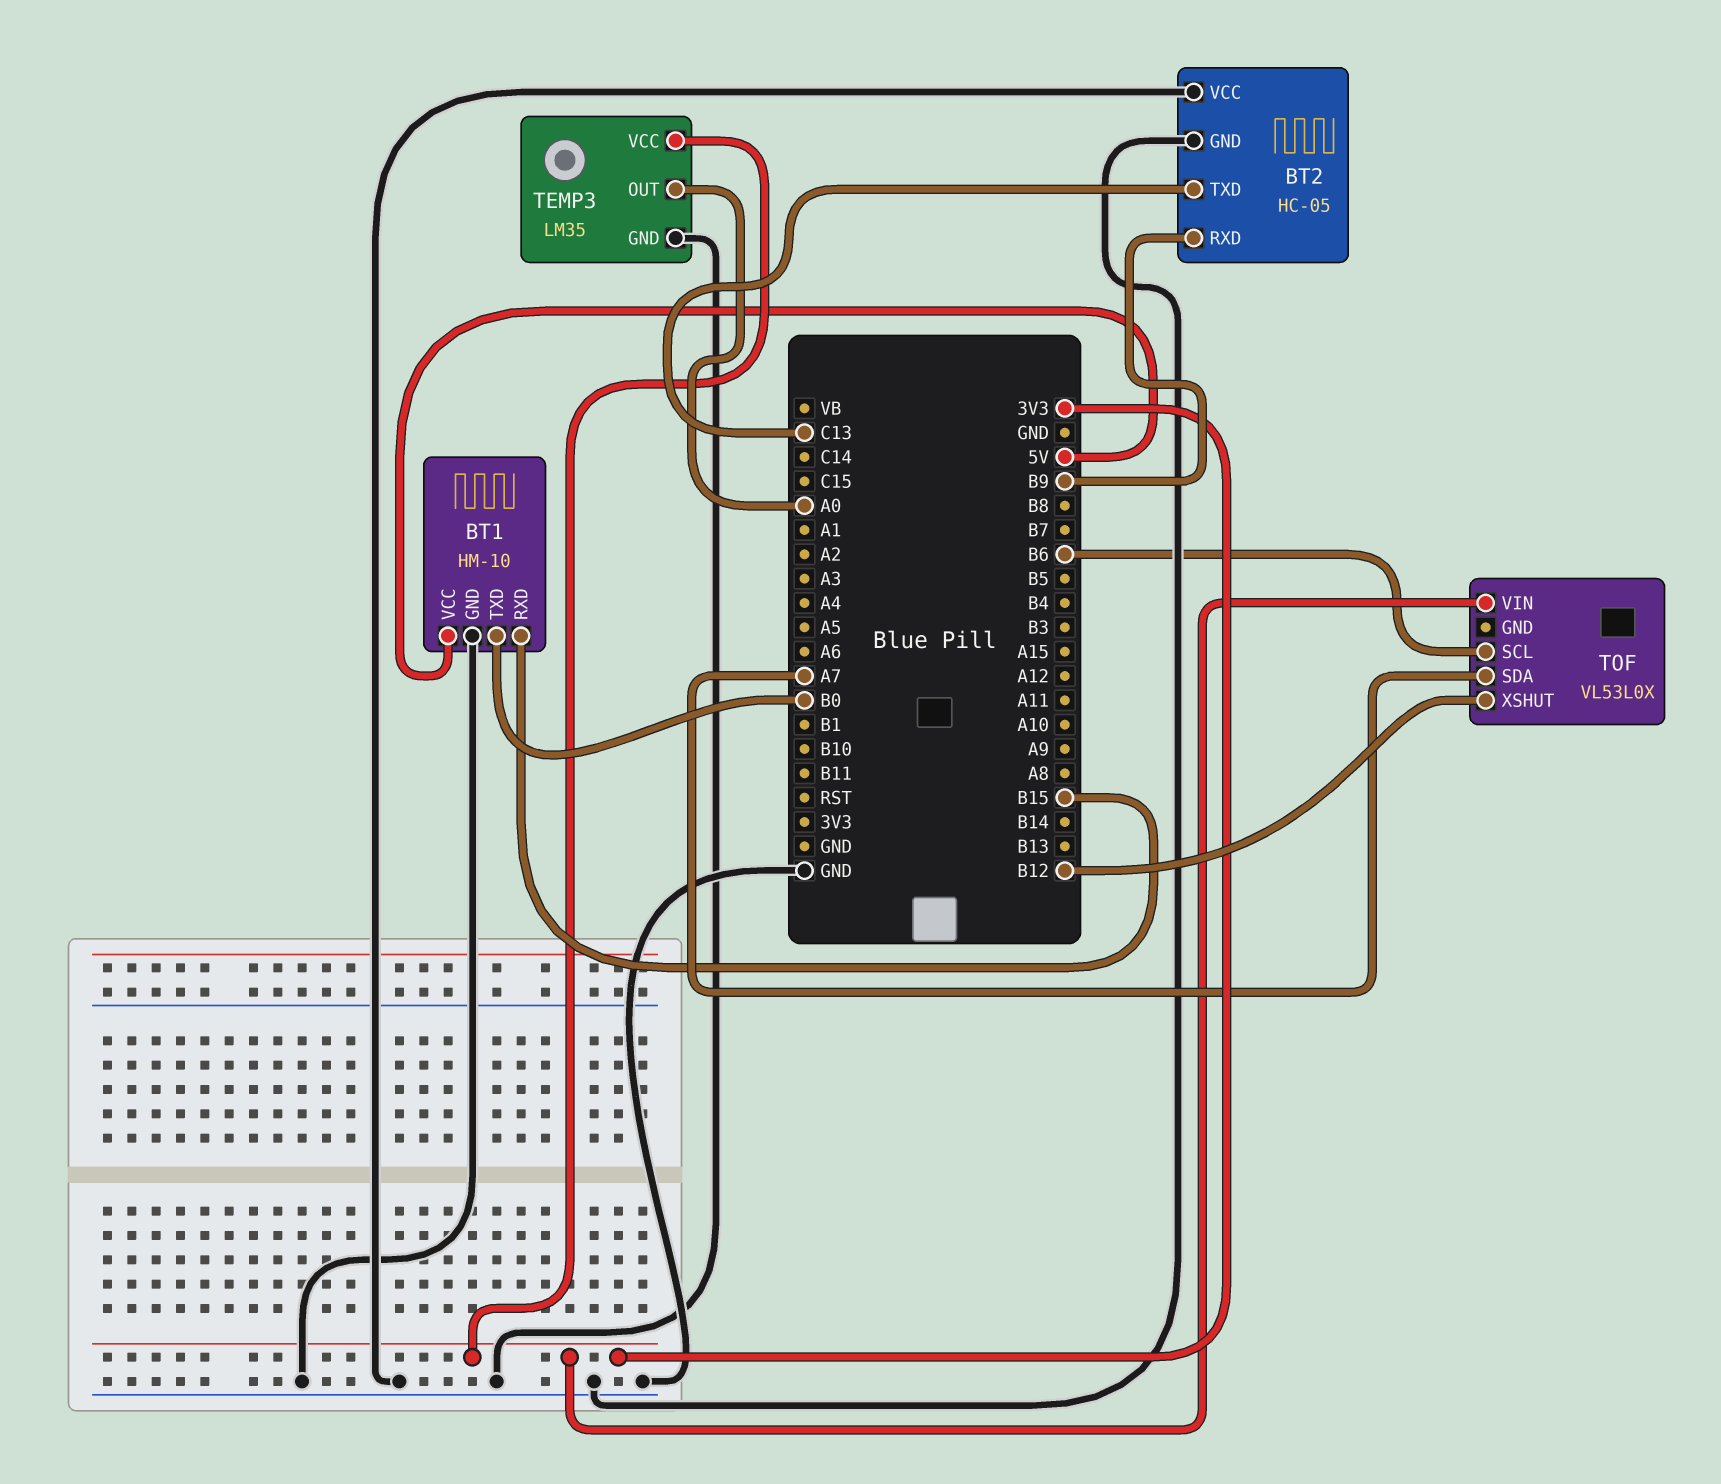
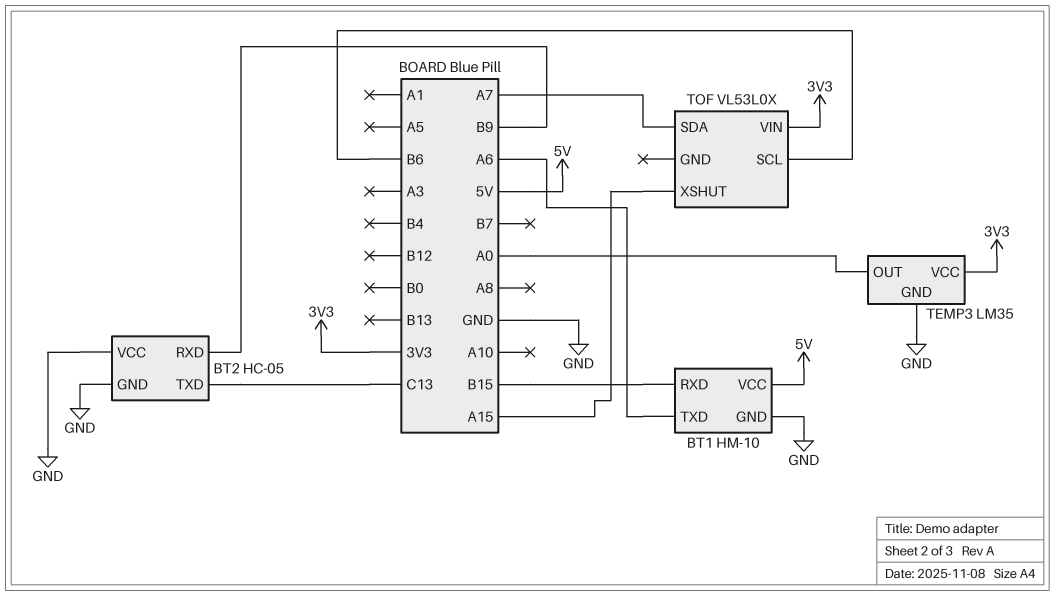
BT1 pin TXD: B0 -> A6
TOF pin XSHUT: B12 -> A15

